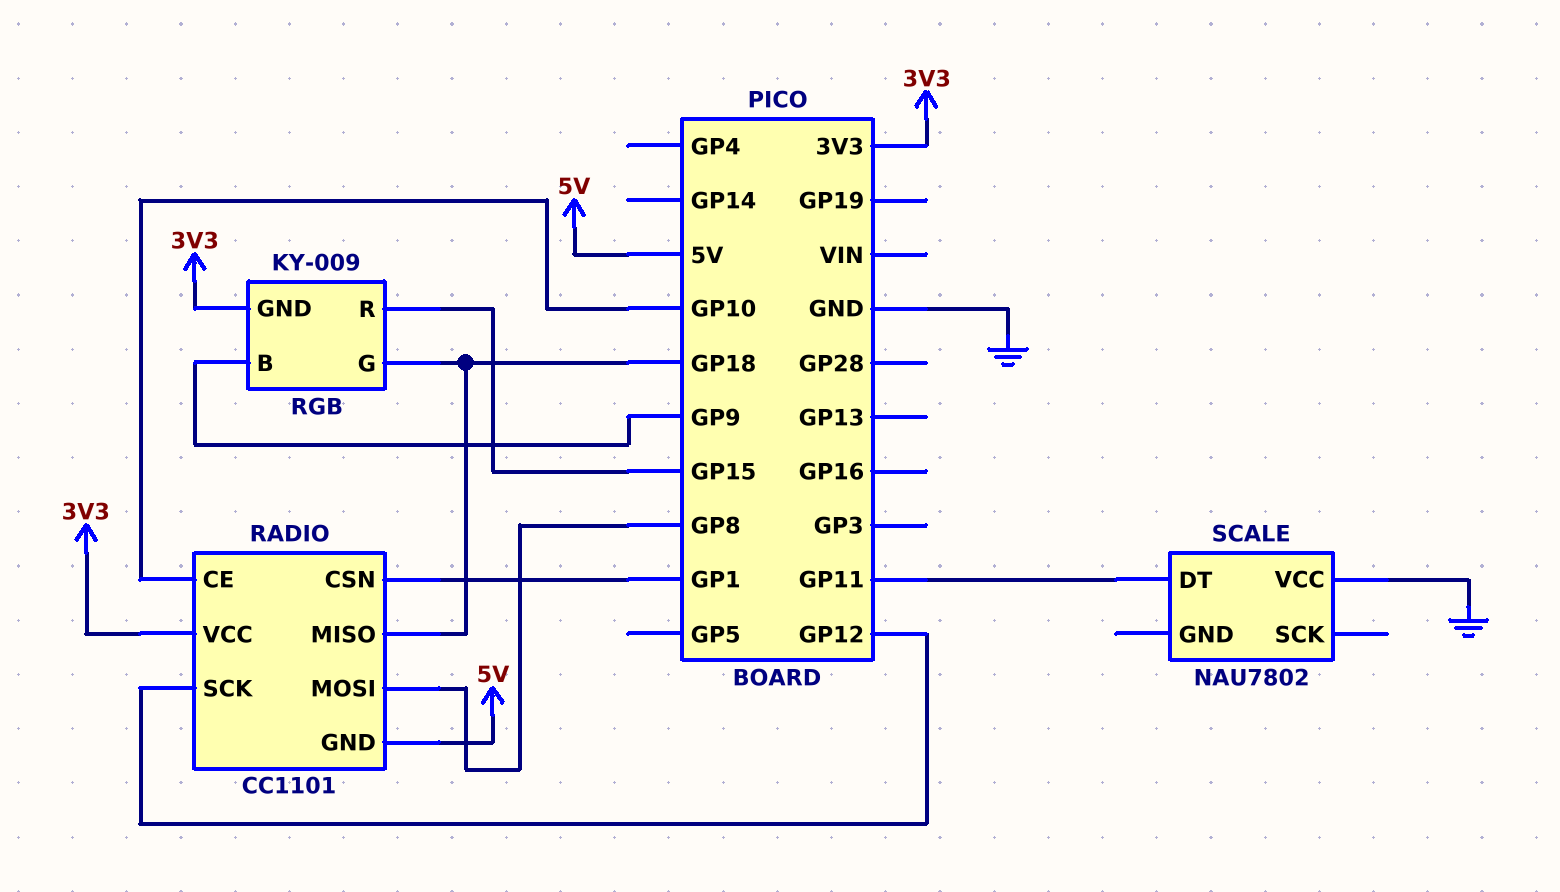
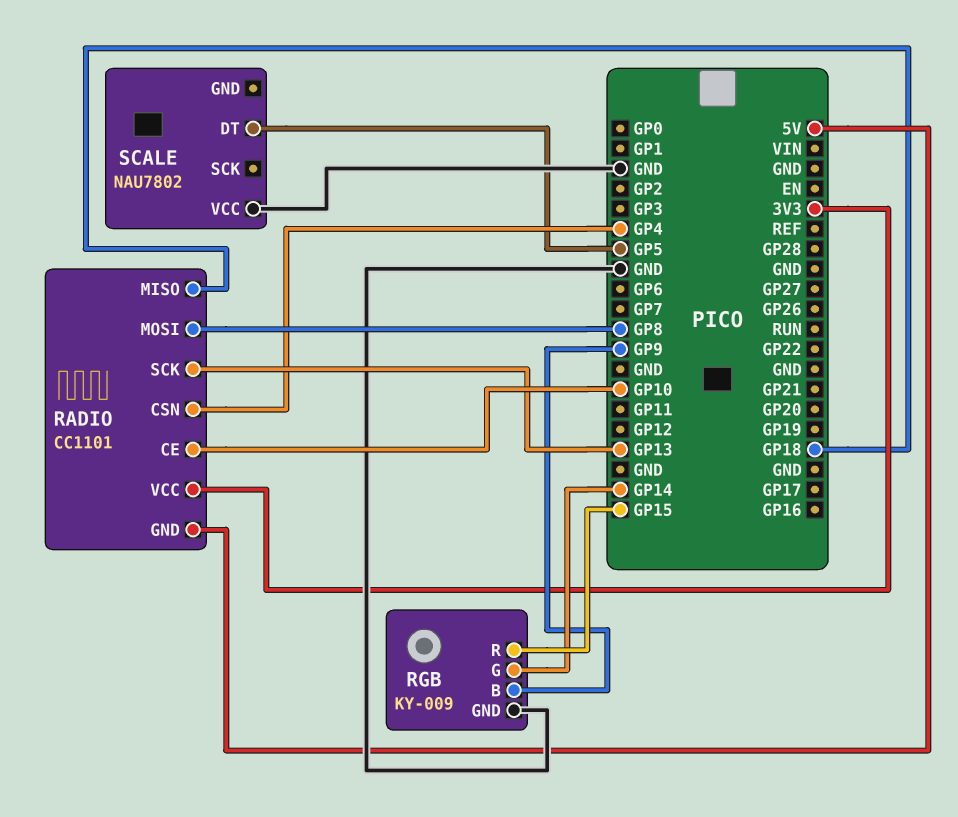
RADIO pin CSN: GP1 -> GP4
RADIO pin SCK: GP12 -> GP13
RGB pin G: GP18 -> GP14
RGB pin GND: 3V3 -> GND
SCALE pin DT: GP11 -> GP5

